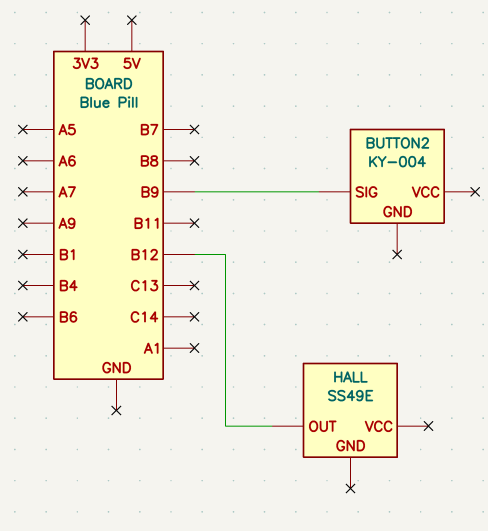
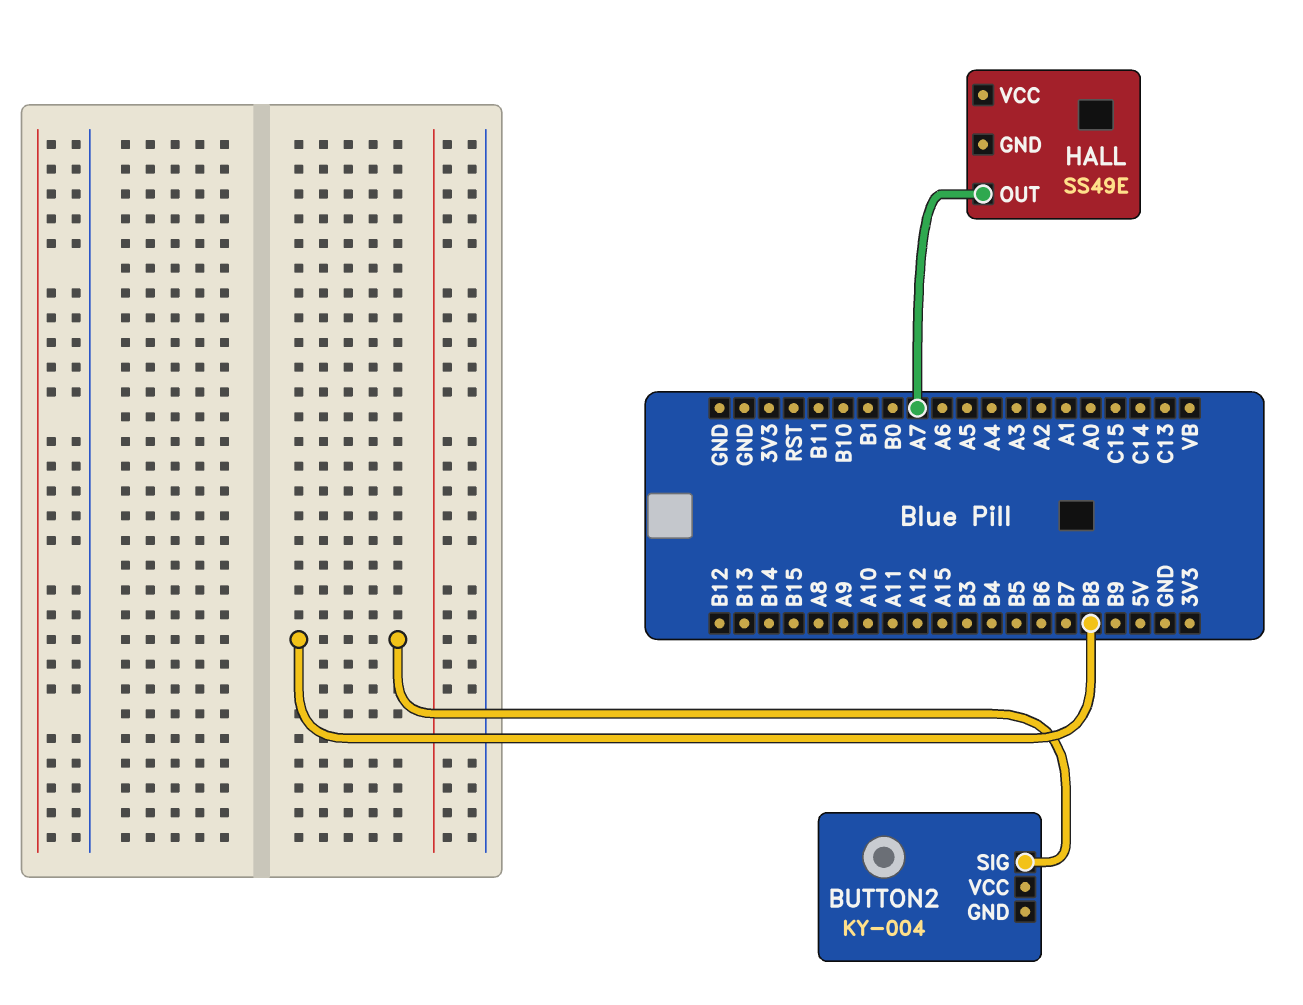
BUTTON2 pin SIG: B9 -> B8
HALL pin OUT: B12 -> A7

